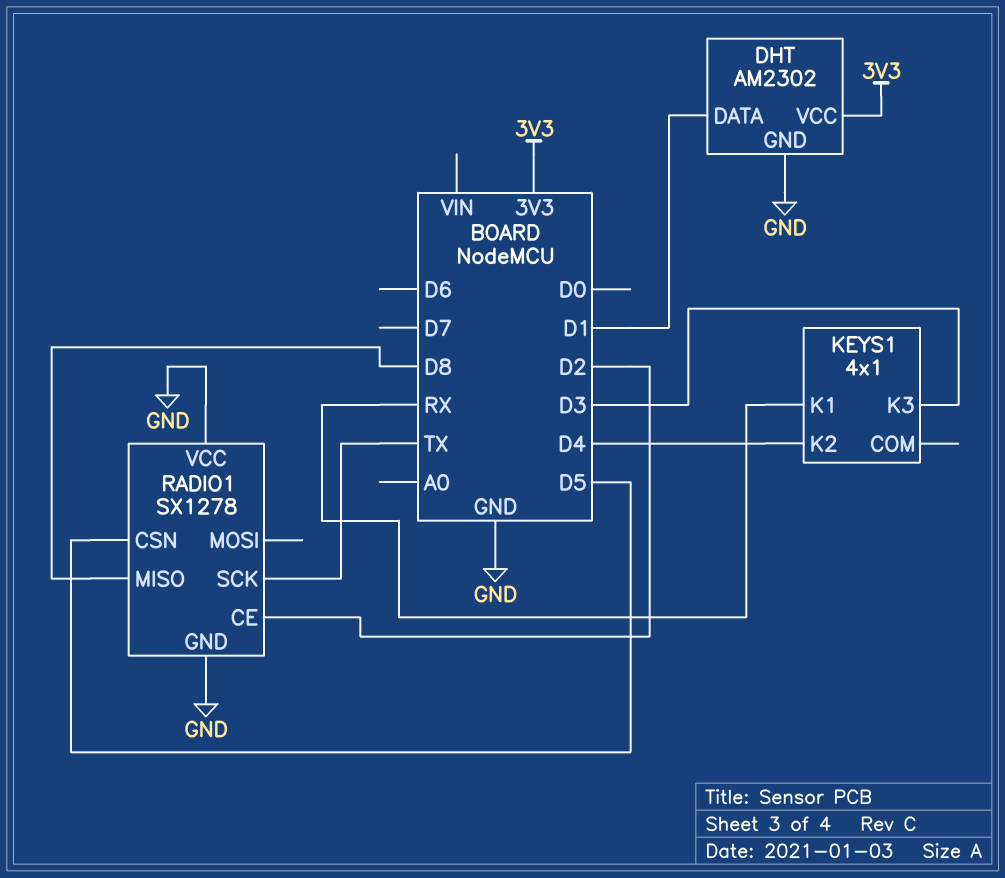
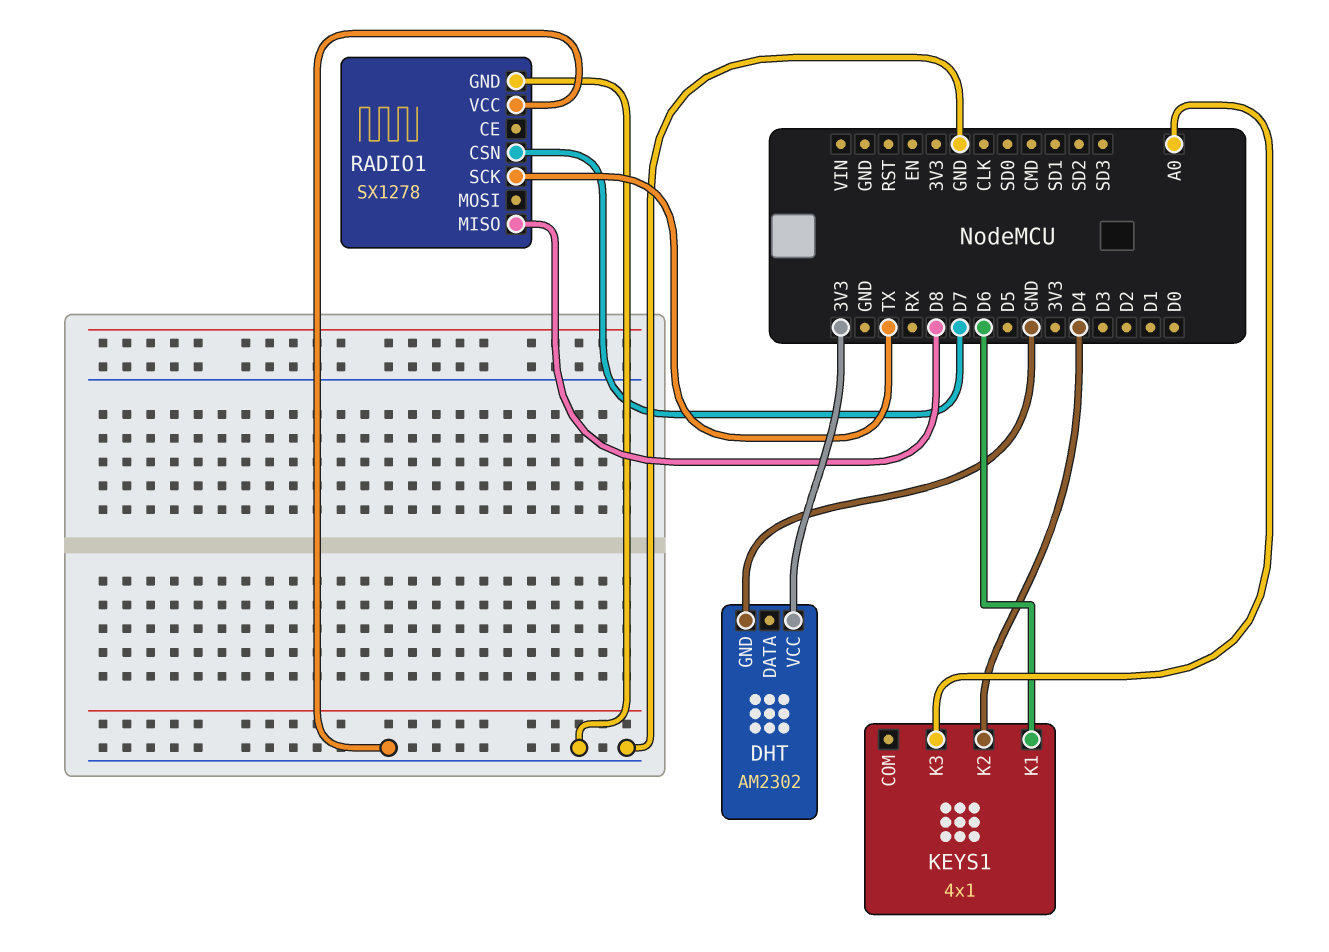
DHT pin DATA: D1 -> none
KEYS1 pin K1: RX -> D6
KEYS1 pin K3: D3 -> A0
RADIO1 pin CE: D2 -> none
RADIO1 pin CSN: D5 -> D7

